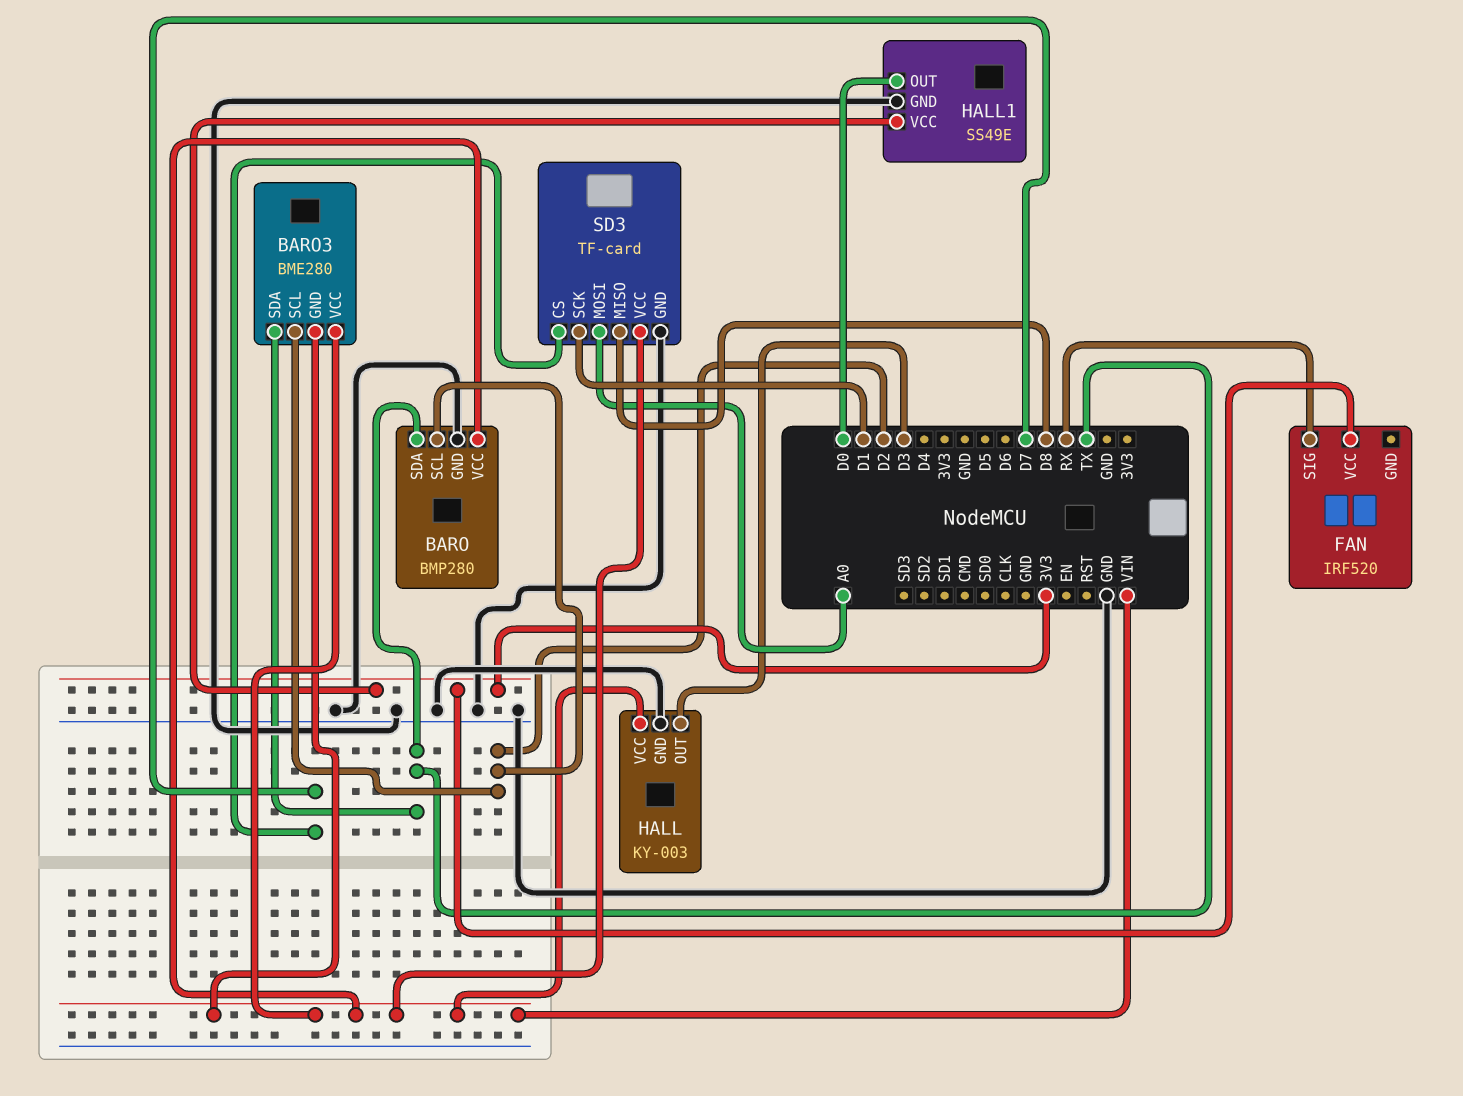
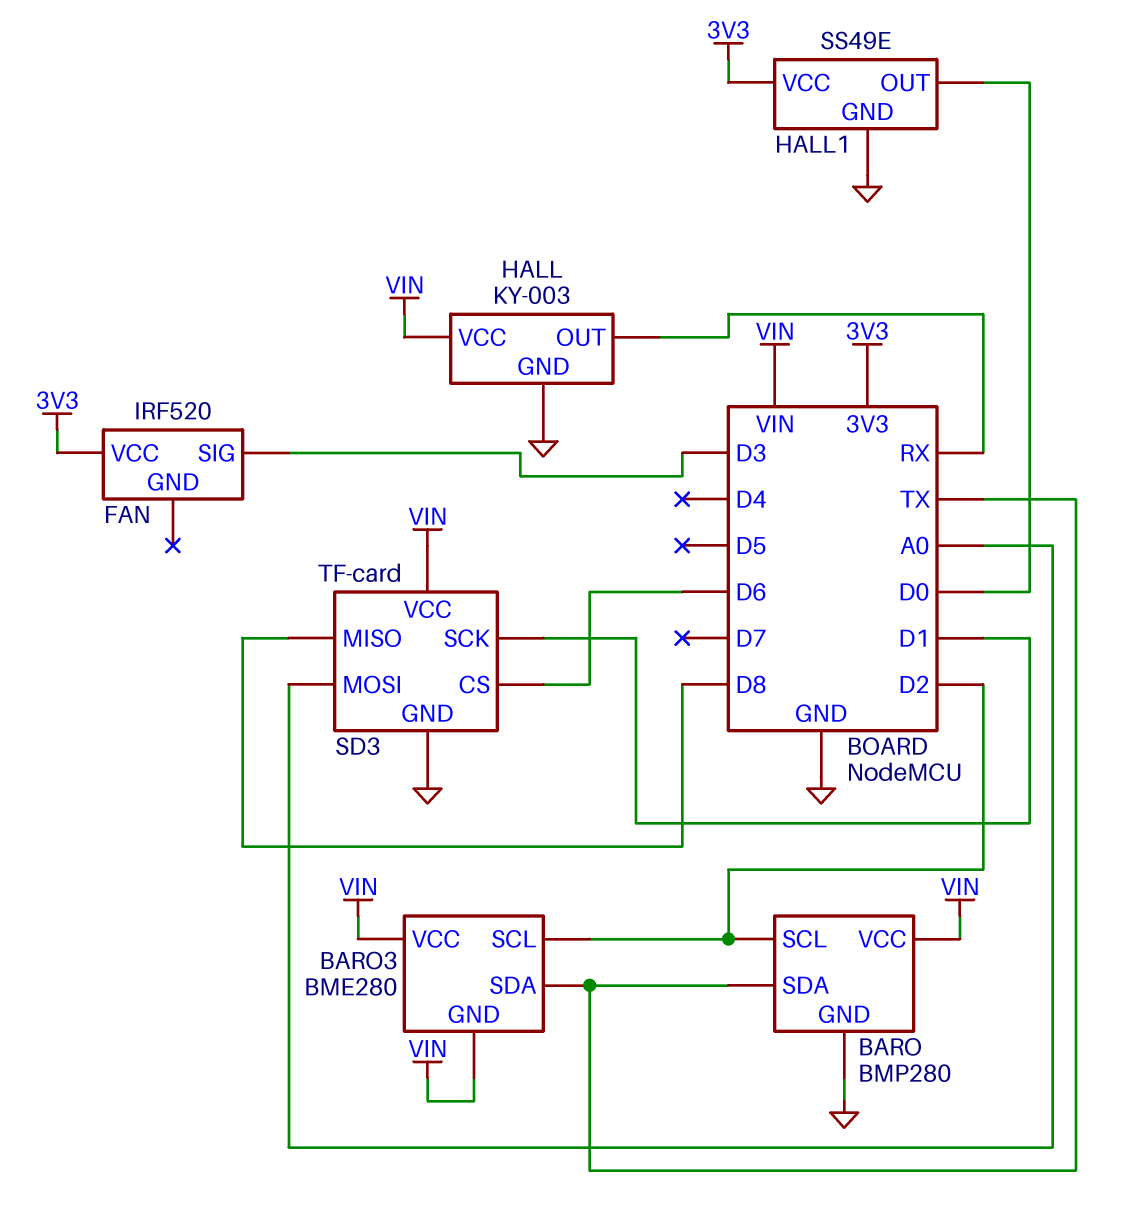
FAN pin SIG: RX -> D3
HALL pin OUT: D3 -> RX
SD3 pin CS: D7 -> D6

